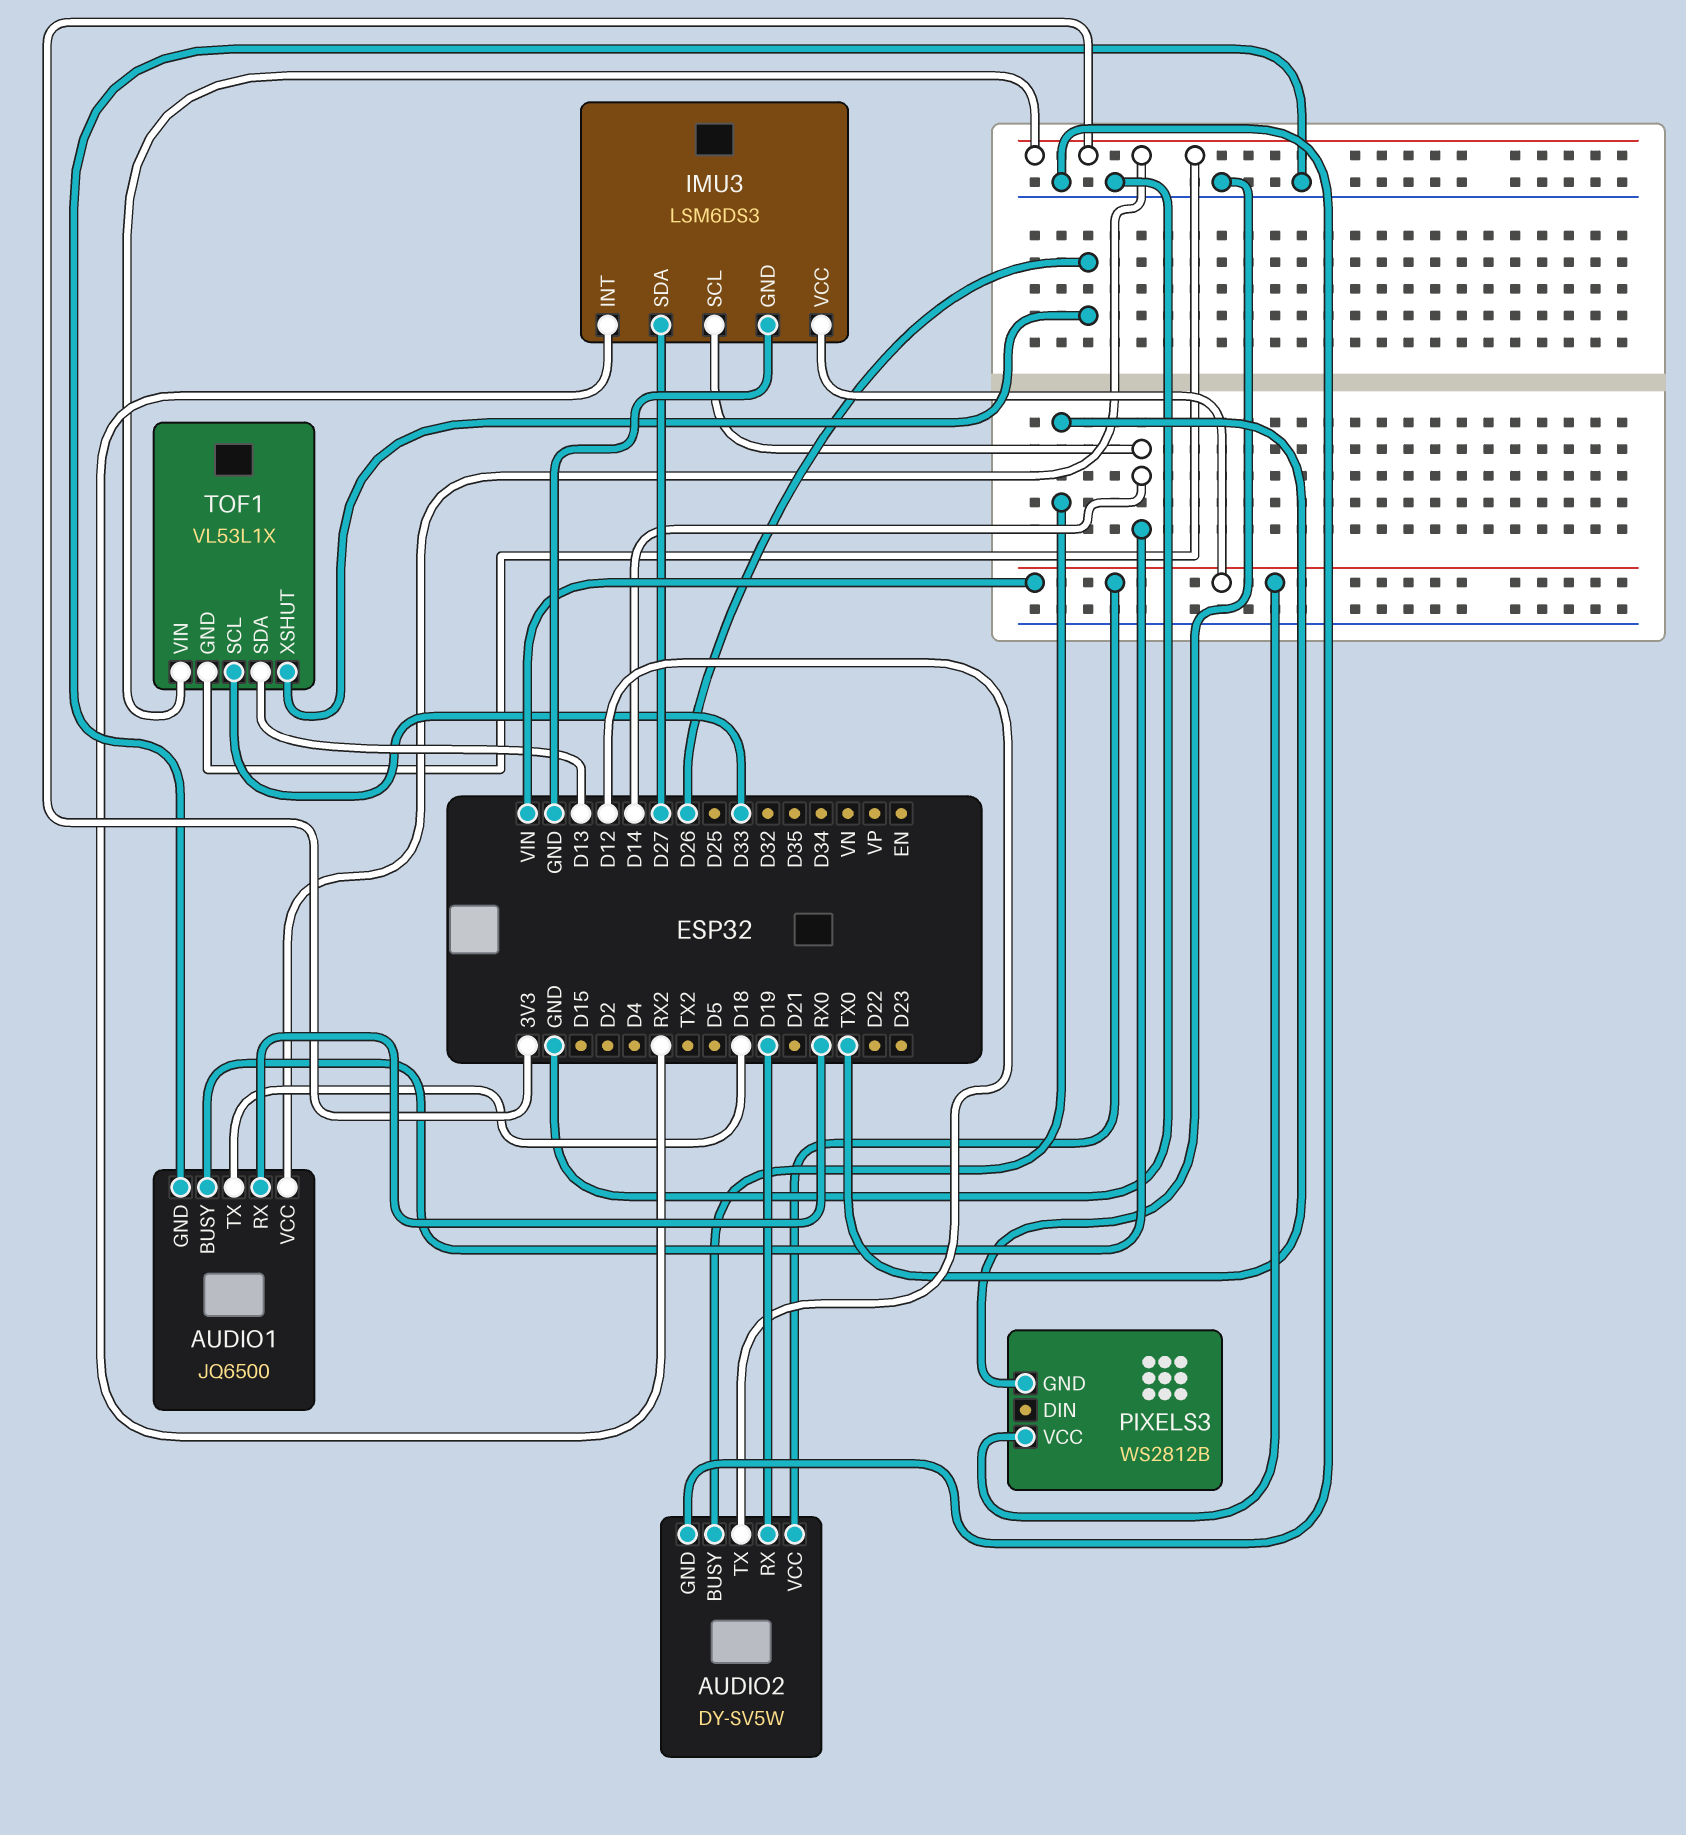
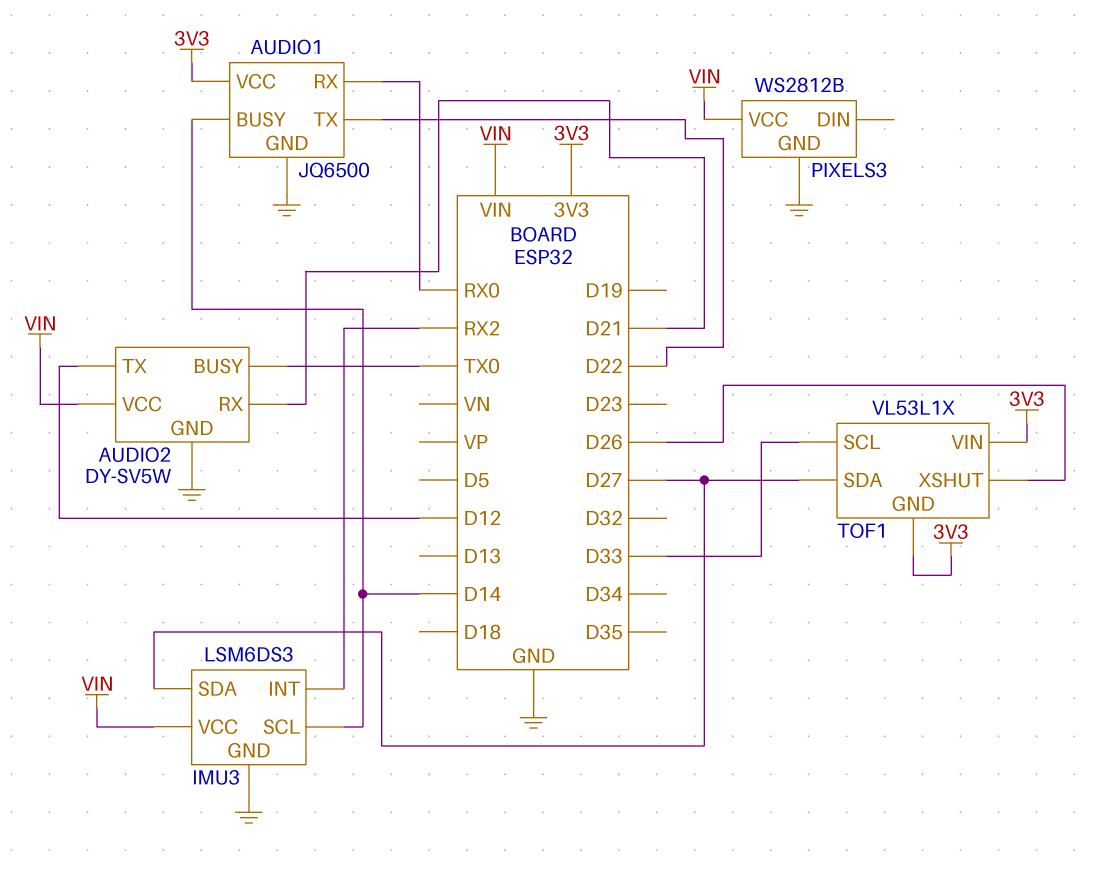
AUDIO1 pin TX: D18 -> D22
AUDIO2 pin RX: D19 -> D21
TOF1 pin SDA: D13 -> D27

